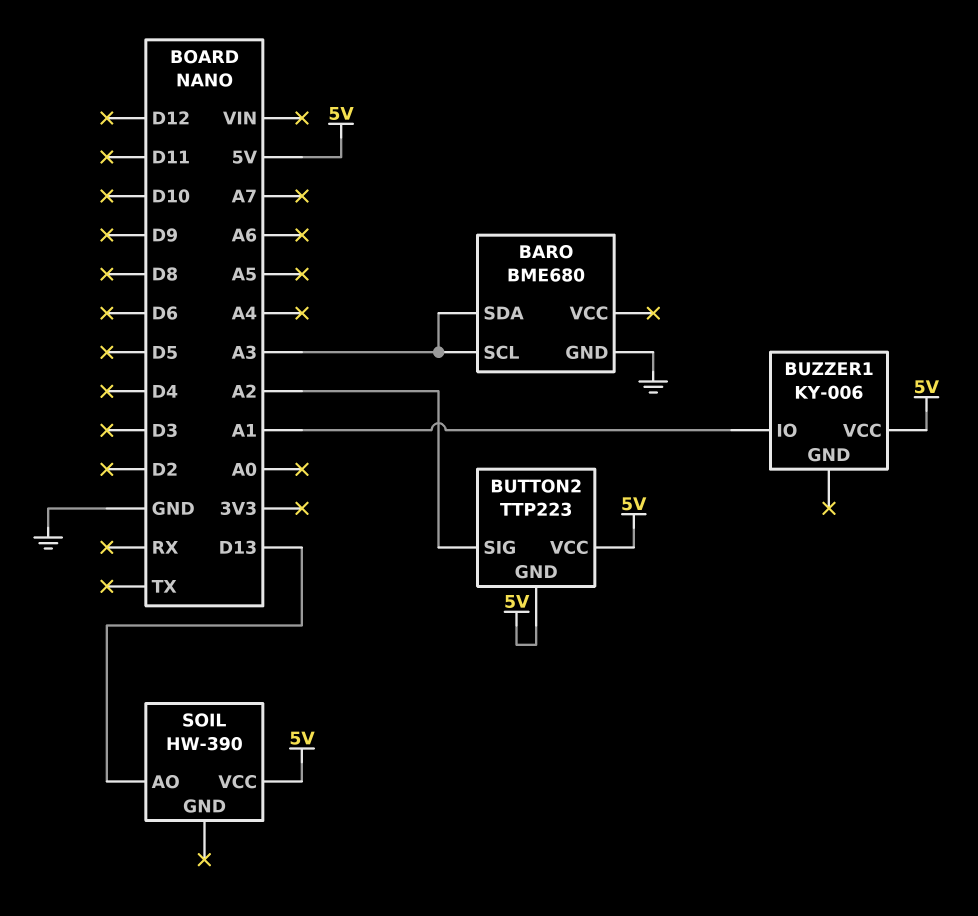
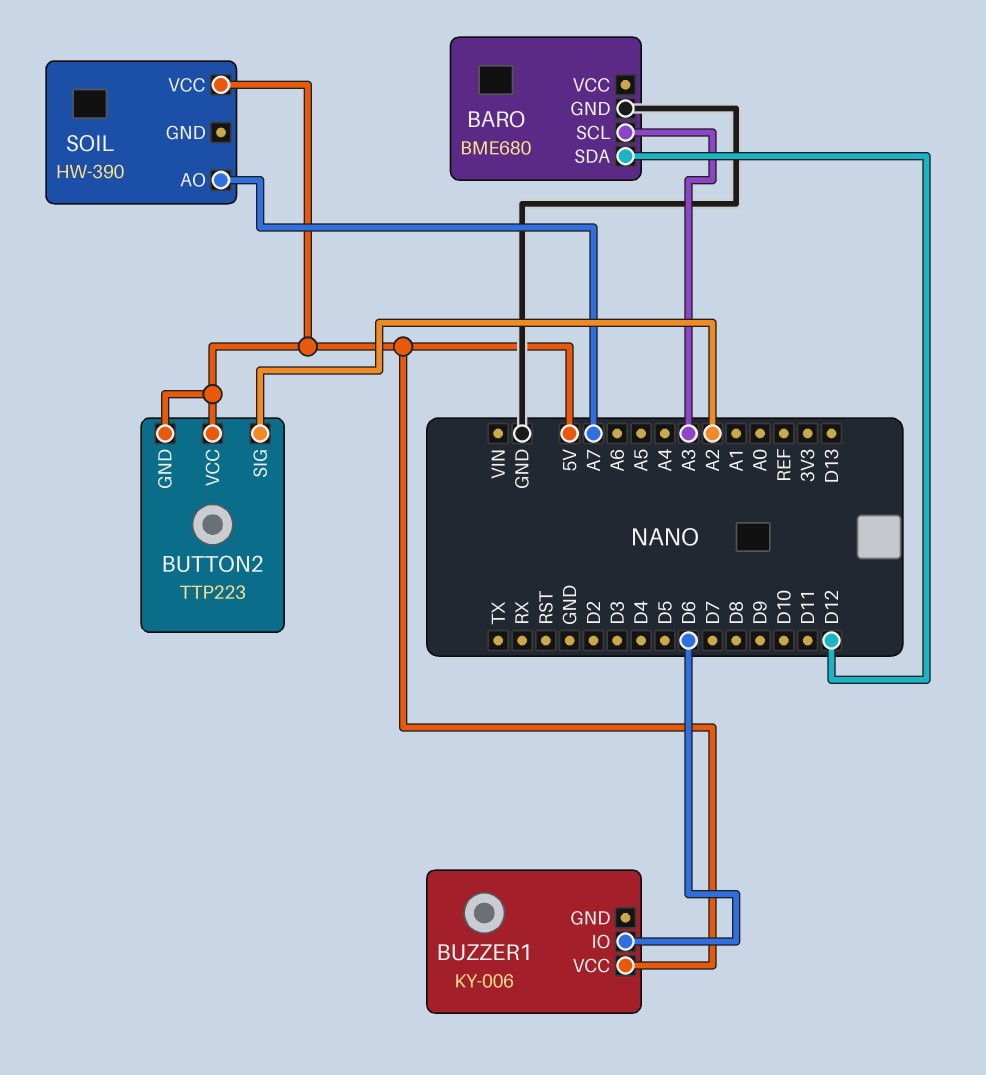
BARO pin SDA: A3 -> D12
BUZZER1 pin IO: A1 -> D6
SOIL pin AO: D13 -> A7

